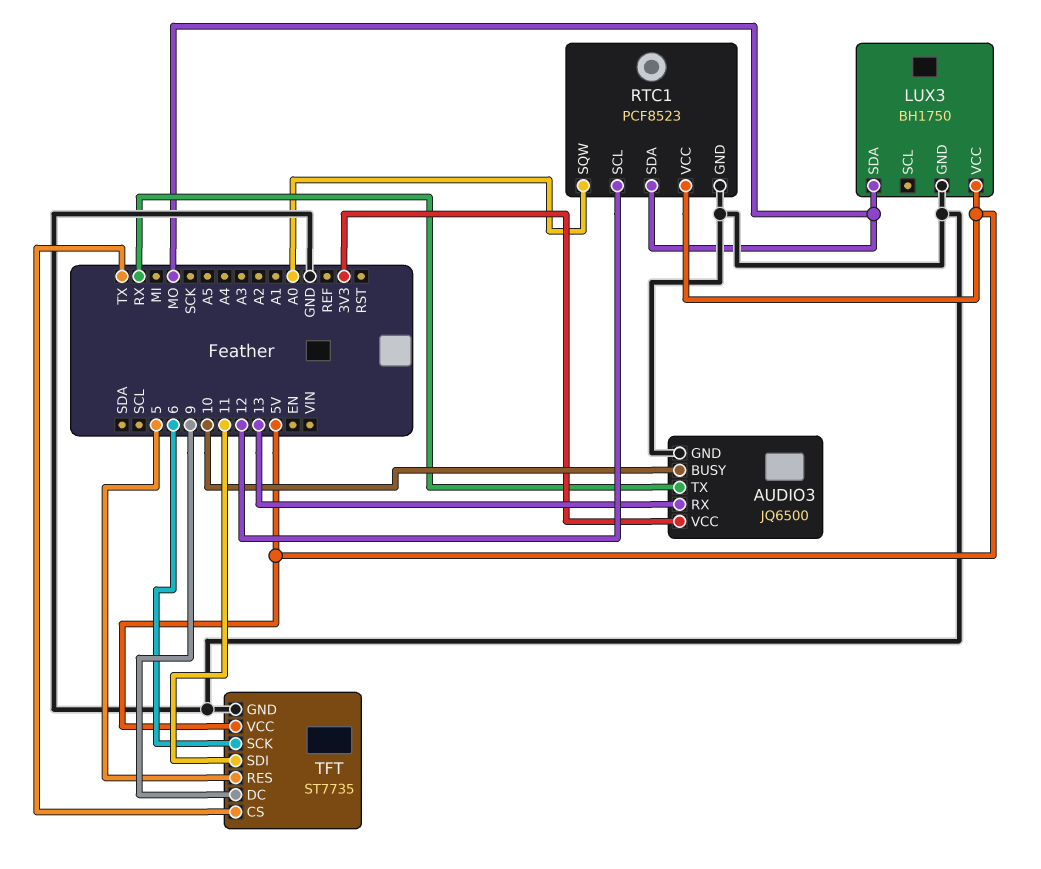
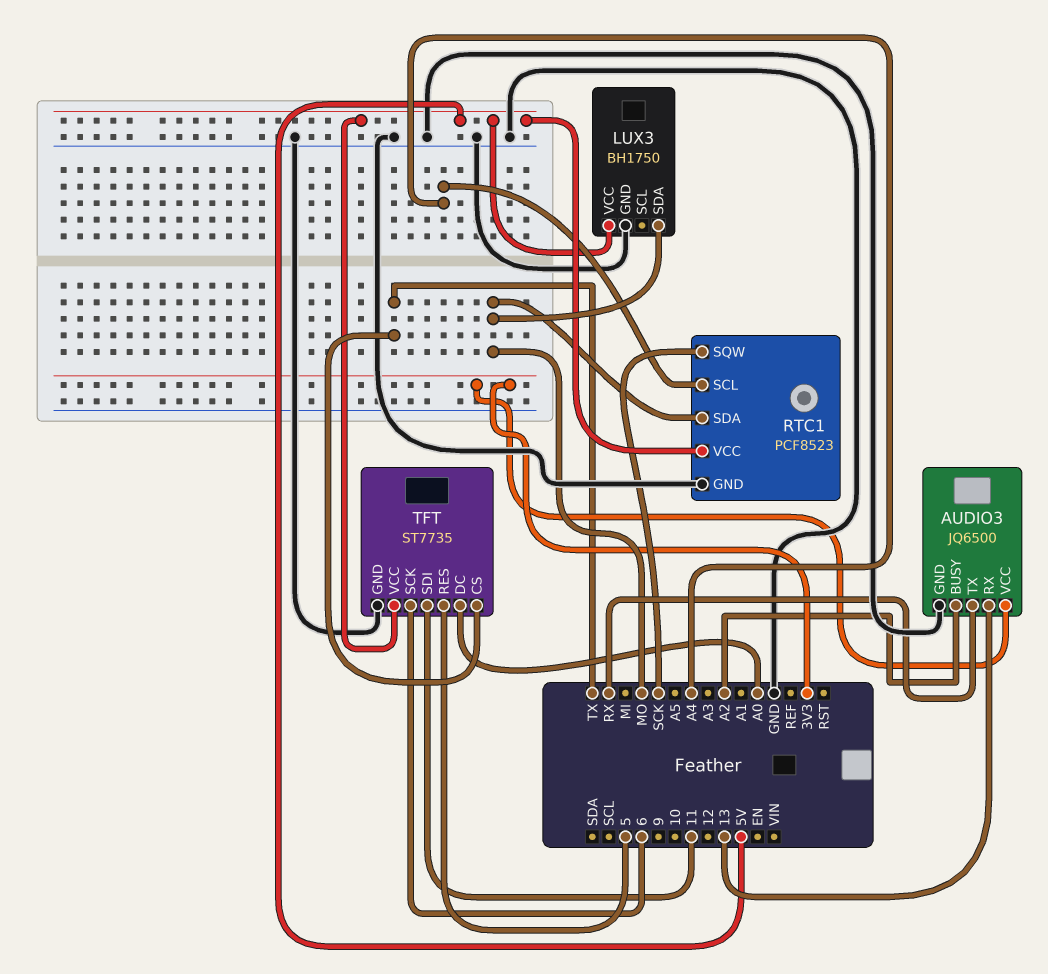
AUDIO3 pin BUSY: 10 -> A2
RTC1 pin SCL: 12 -> A4
RTC1 pin SQW: A0 -> SCK
TFT pin DC: 9 -> A0

